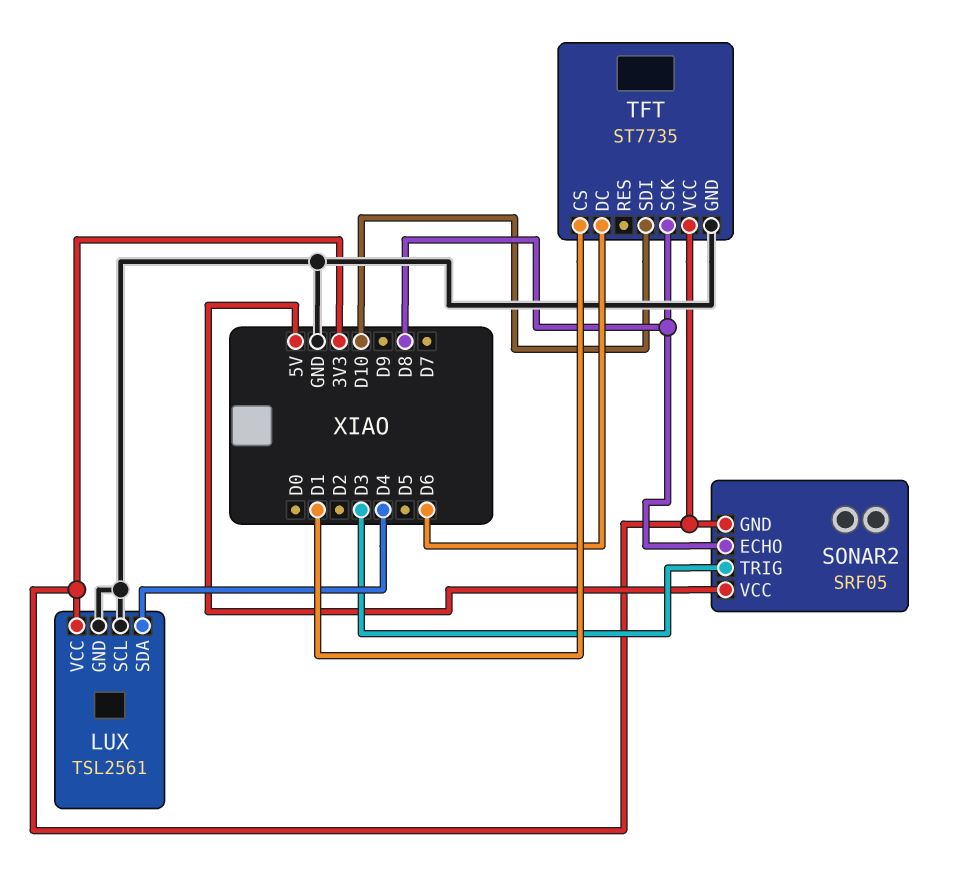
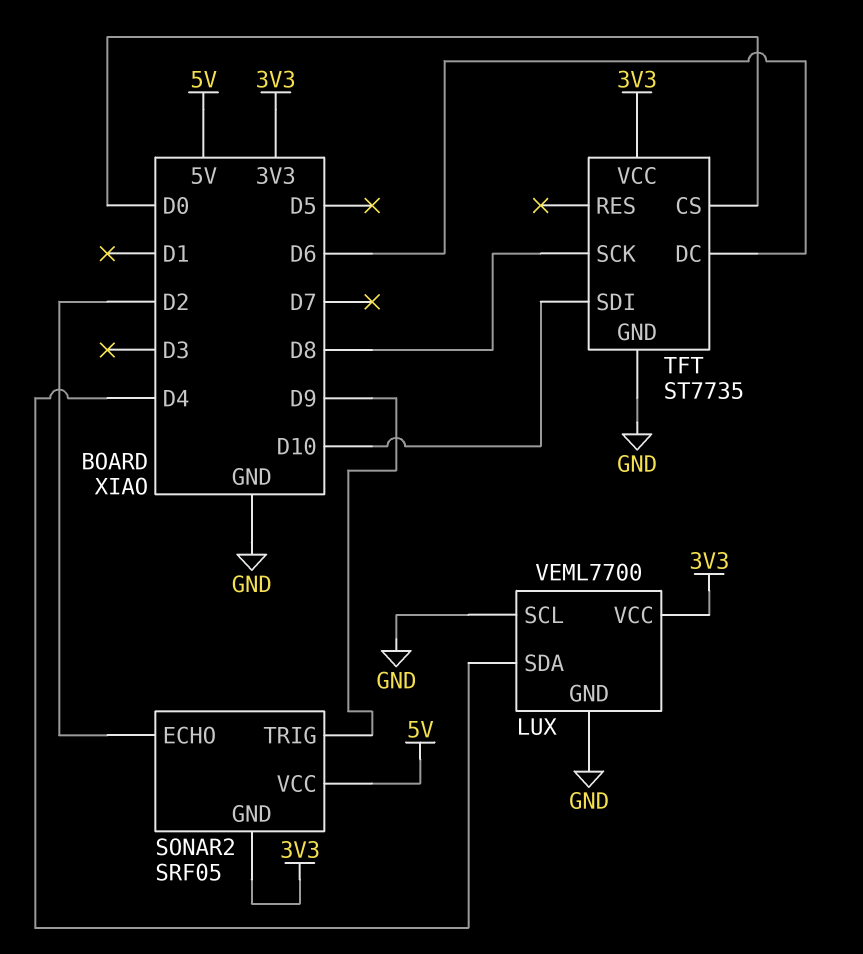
LUX: TSL2561 -> VEML7700
SONAR2 pin ECHO: D8 -> D2
SONAR2 pin TRIG: D3 -> D9
TFT pin CS: D1 -> D0

